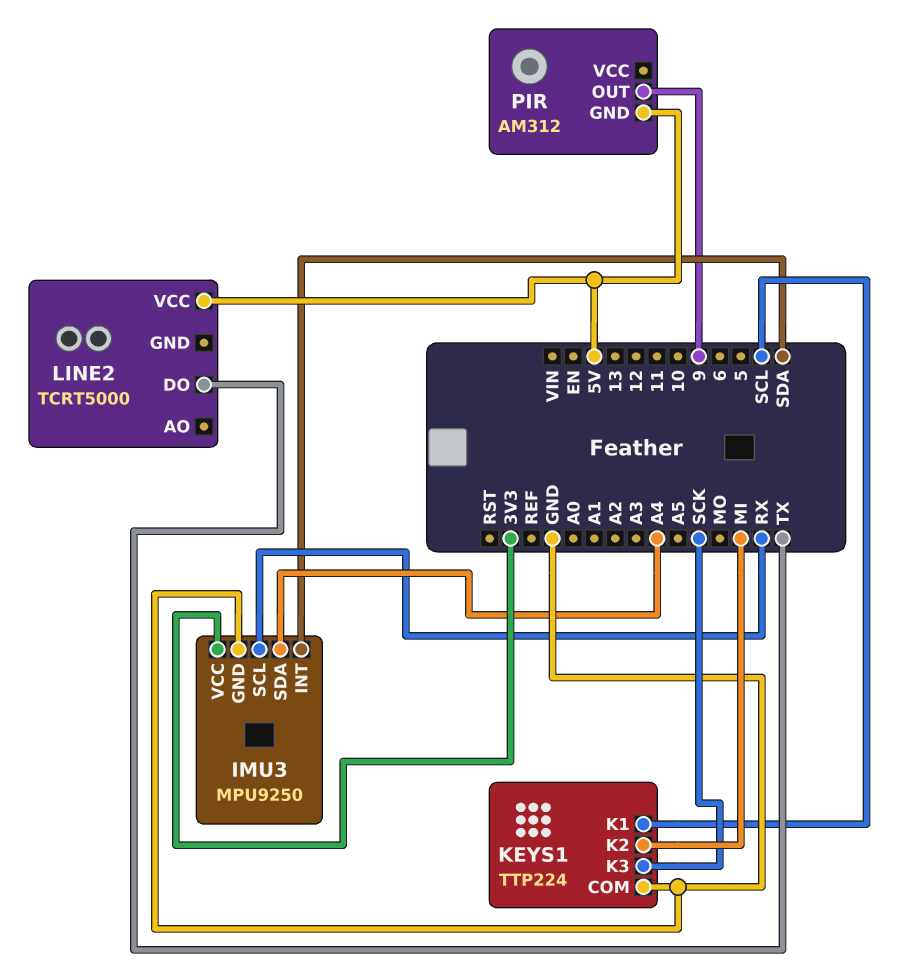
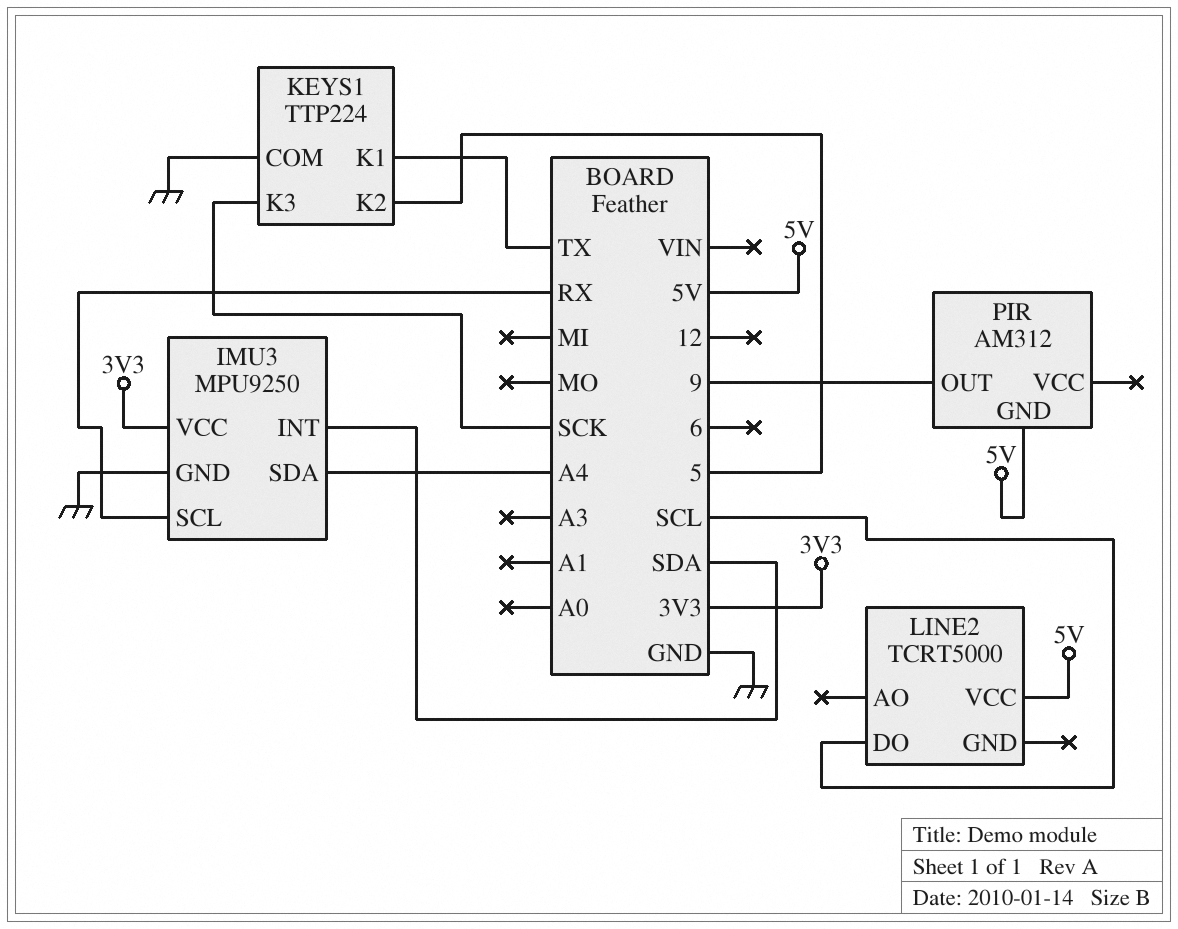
KEYS1 pin K1: SCL -> TX
KEYS1 pin K2: MI -> 5
LINE2 pin DO: TX -> SCL

